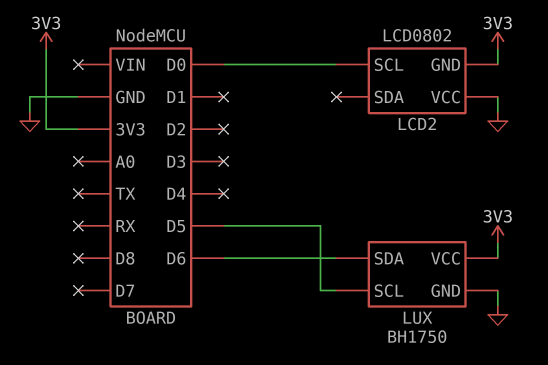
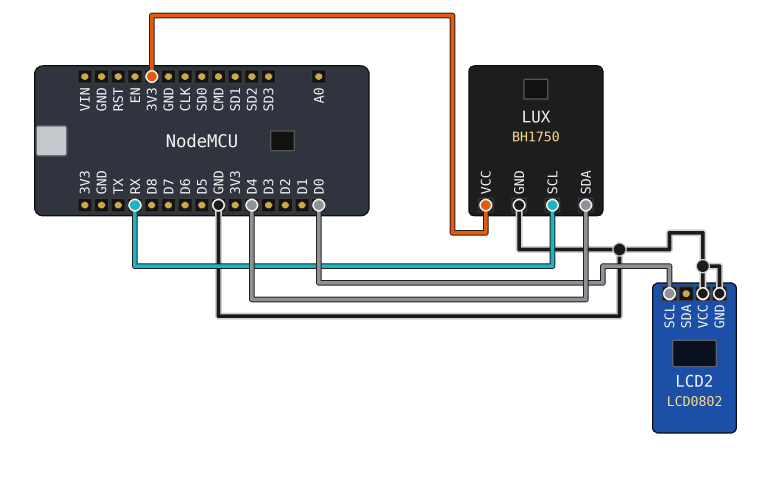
LCD2 pin GND: 3V3 -> GND
LUX pin SCL: D5 -> RX
LUX pin SDA: D6 -> D4

